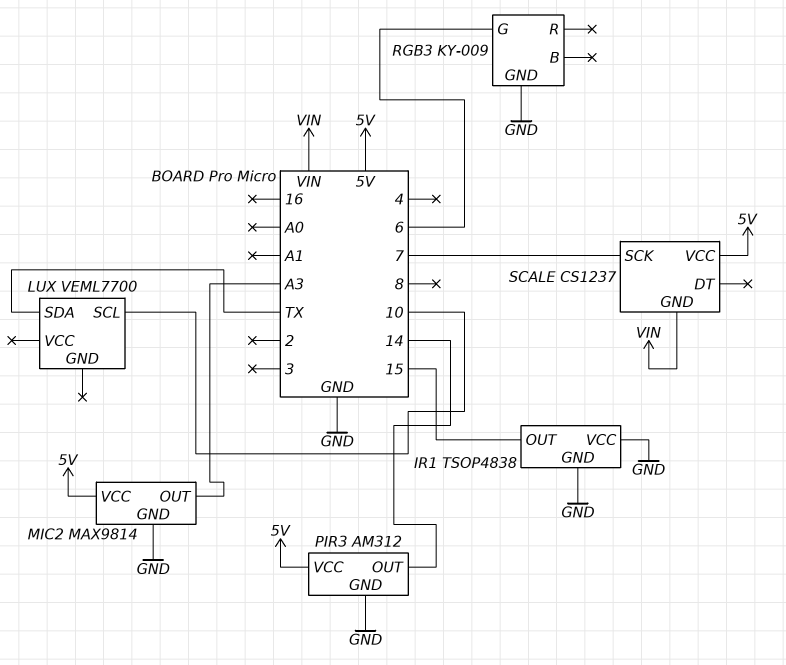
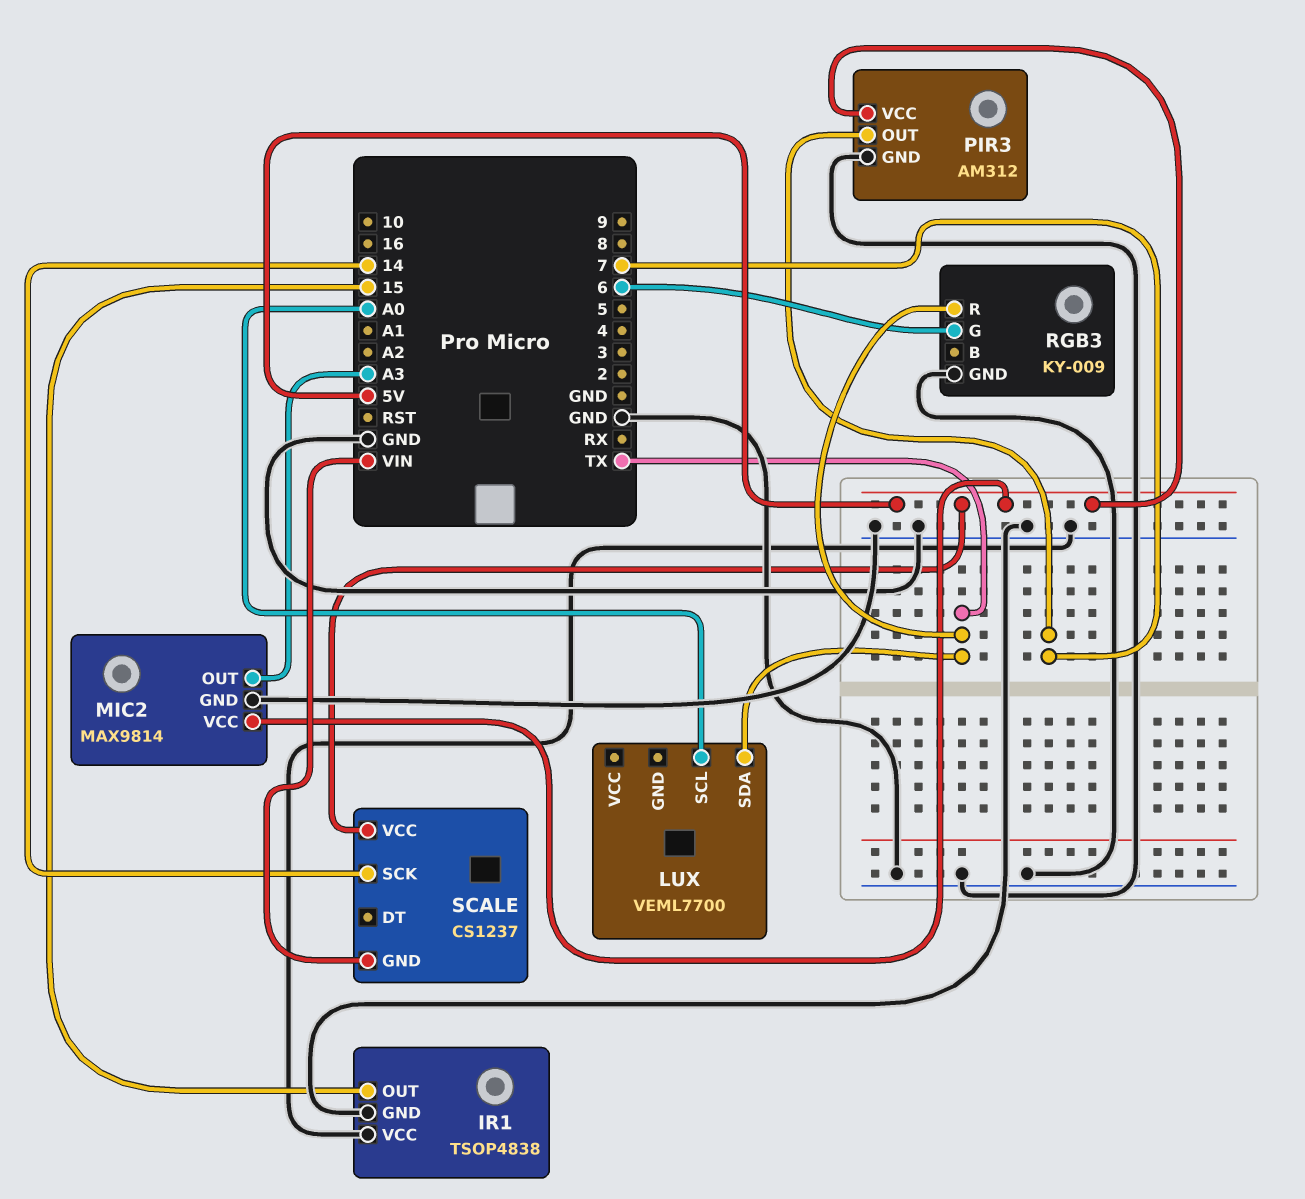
LUX pin SCL: 10 -> A0
PIR3 pin OUT: 14 -> 7
RGB3 pin R: none -> TX
SCALE pin SCK: 7 -> 14

